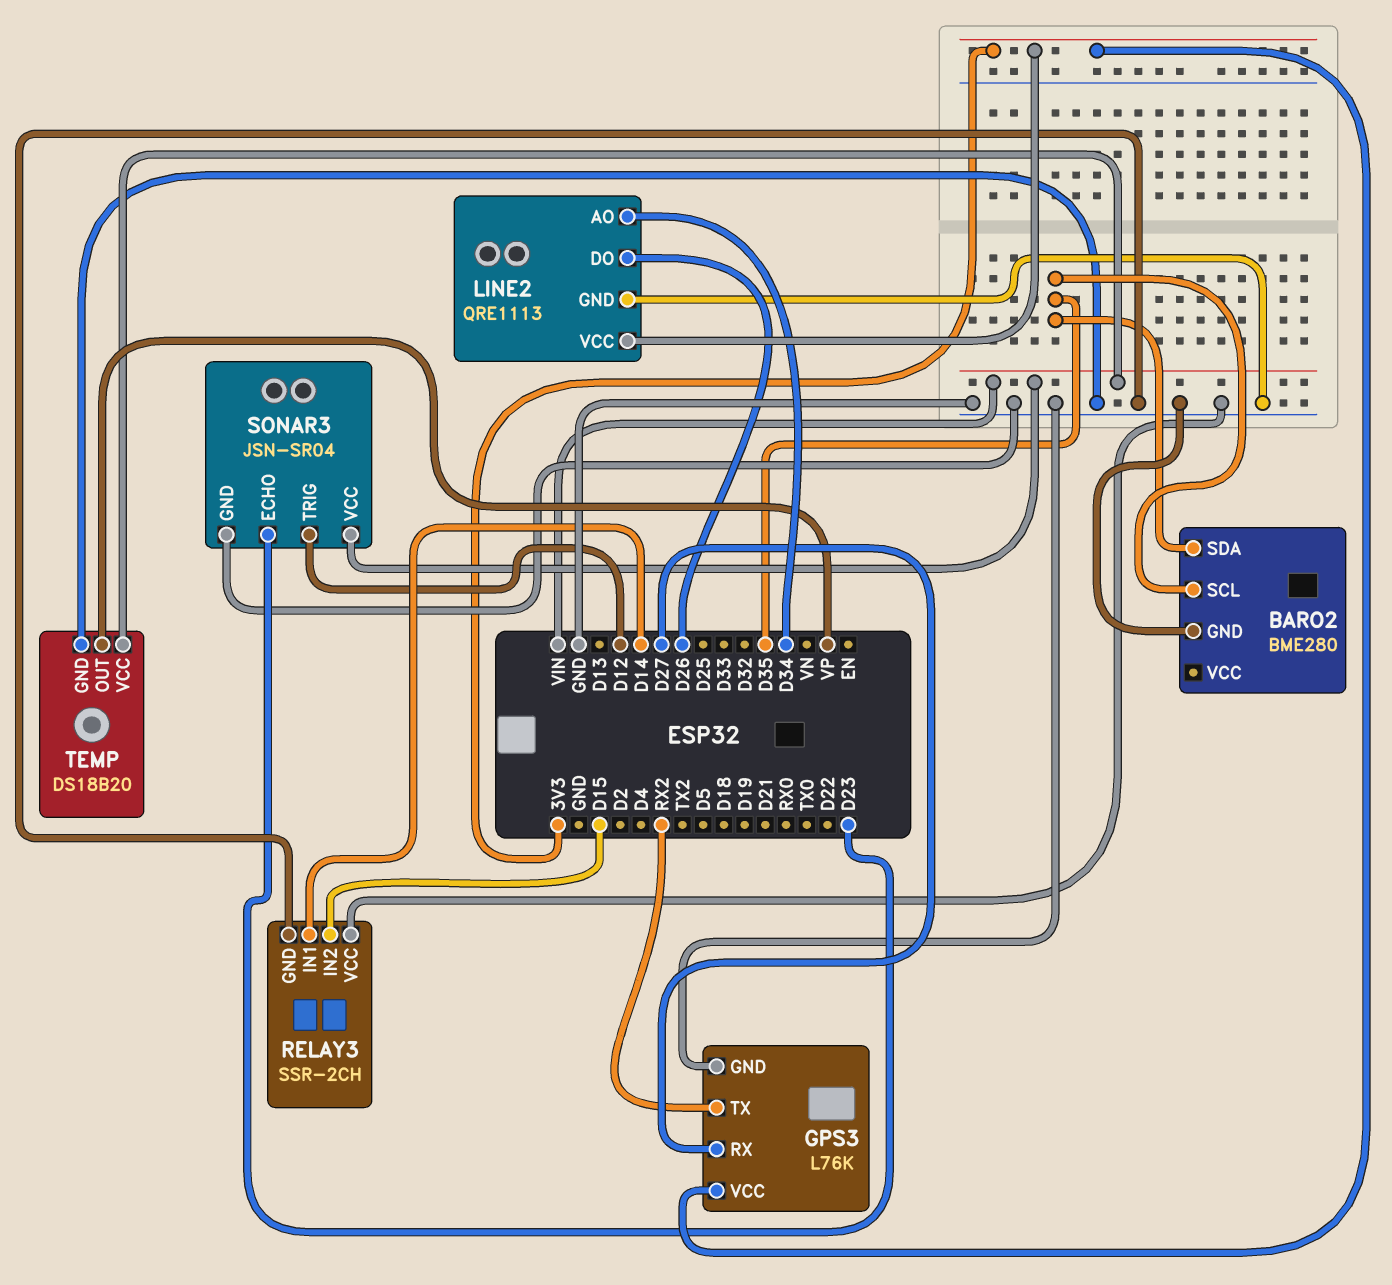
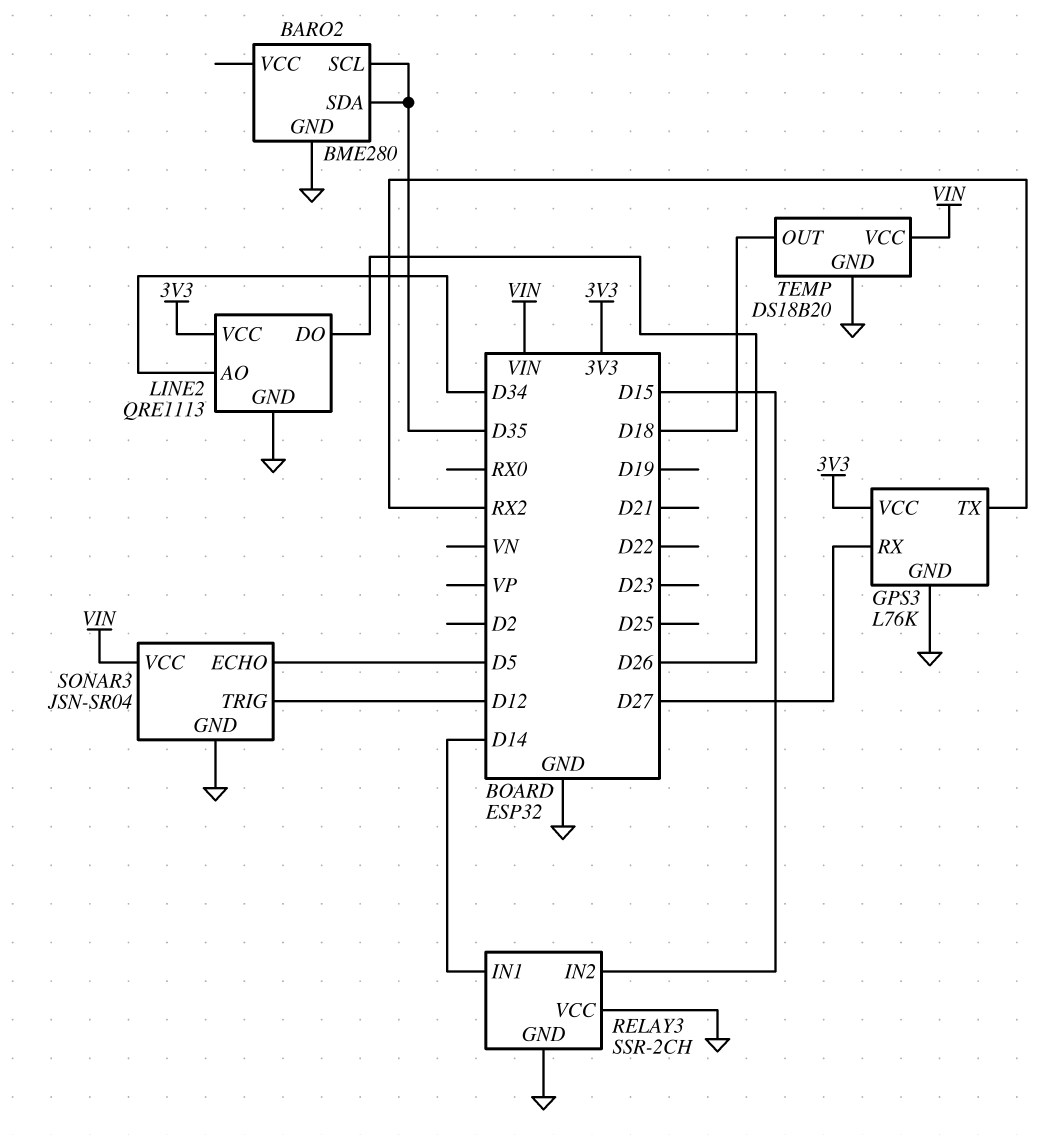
SONAR3 pin ECHO: D23 -> D5
TEMP pin OUT: VP -> D18

